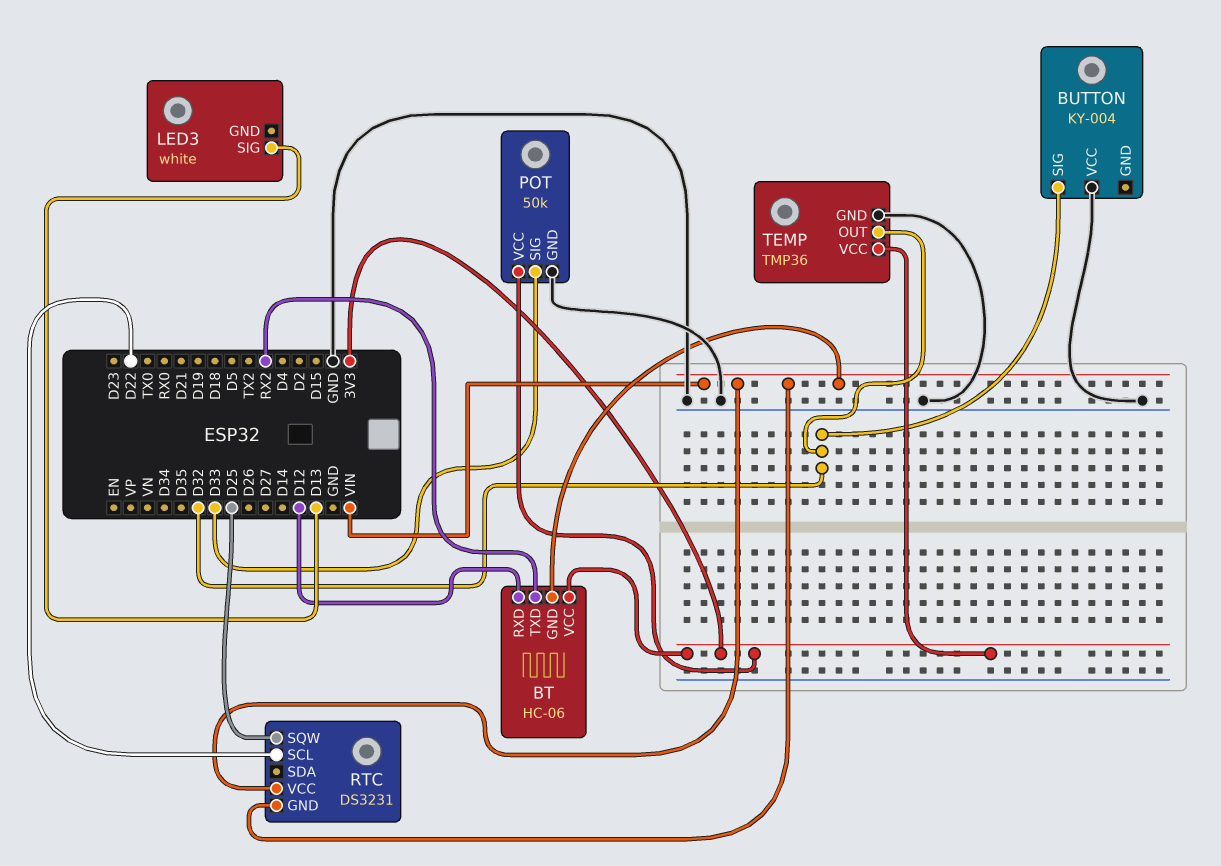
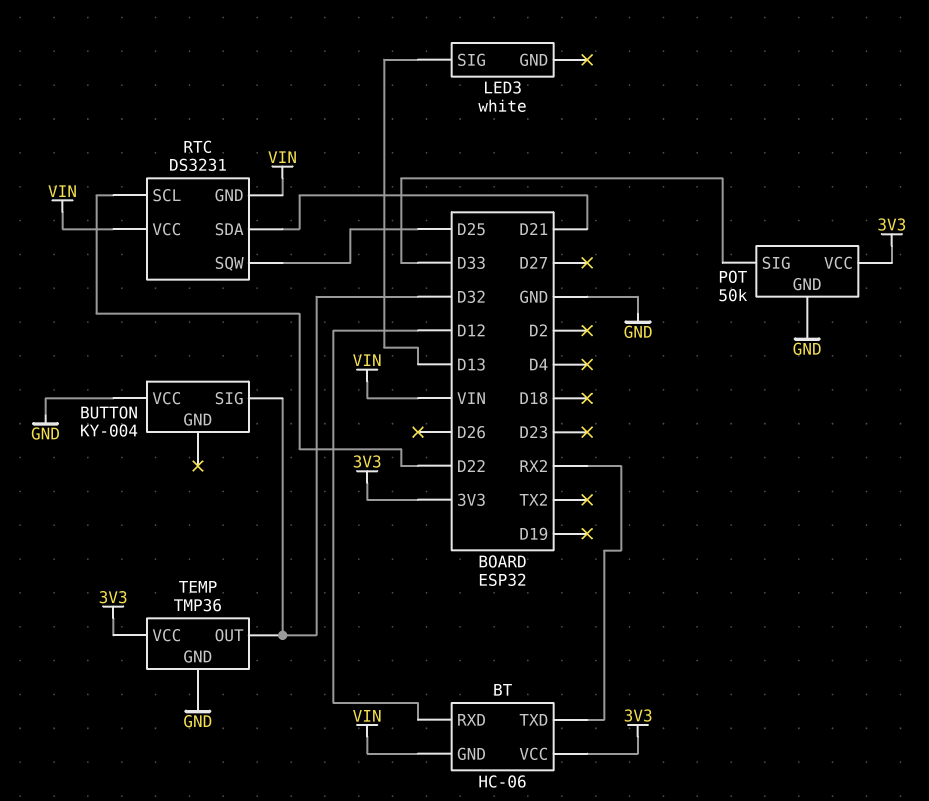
RTC pin SDA: none -> D21

